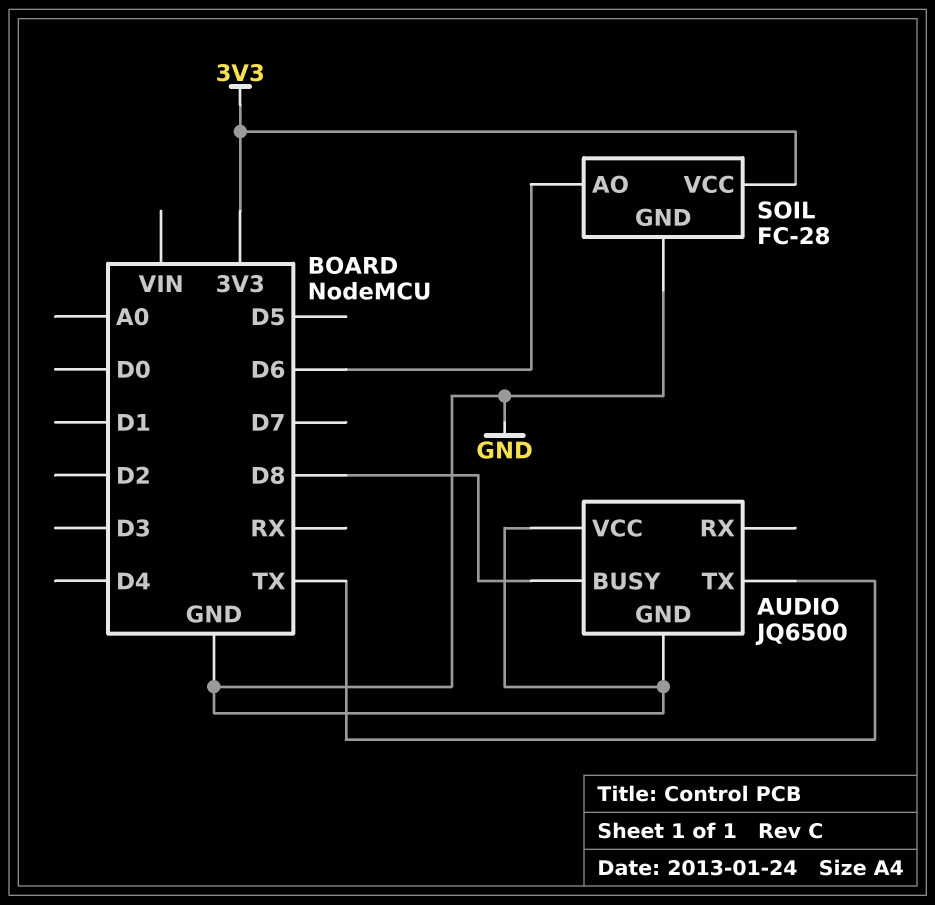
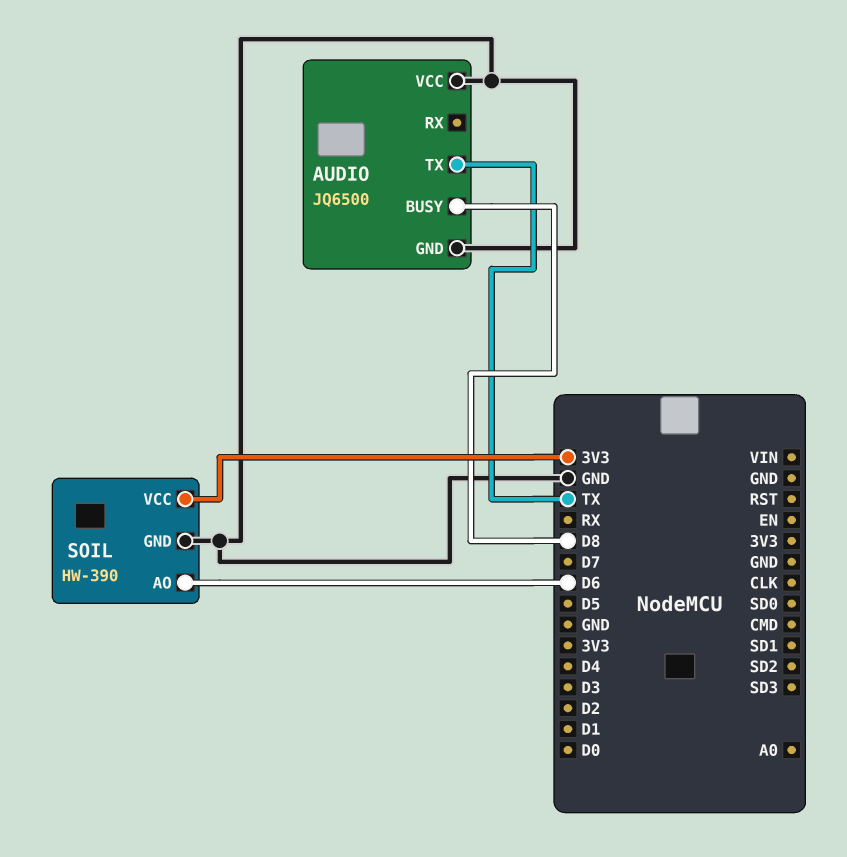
SOIL: FC-28 -> HW-390

